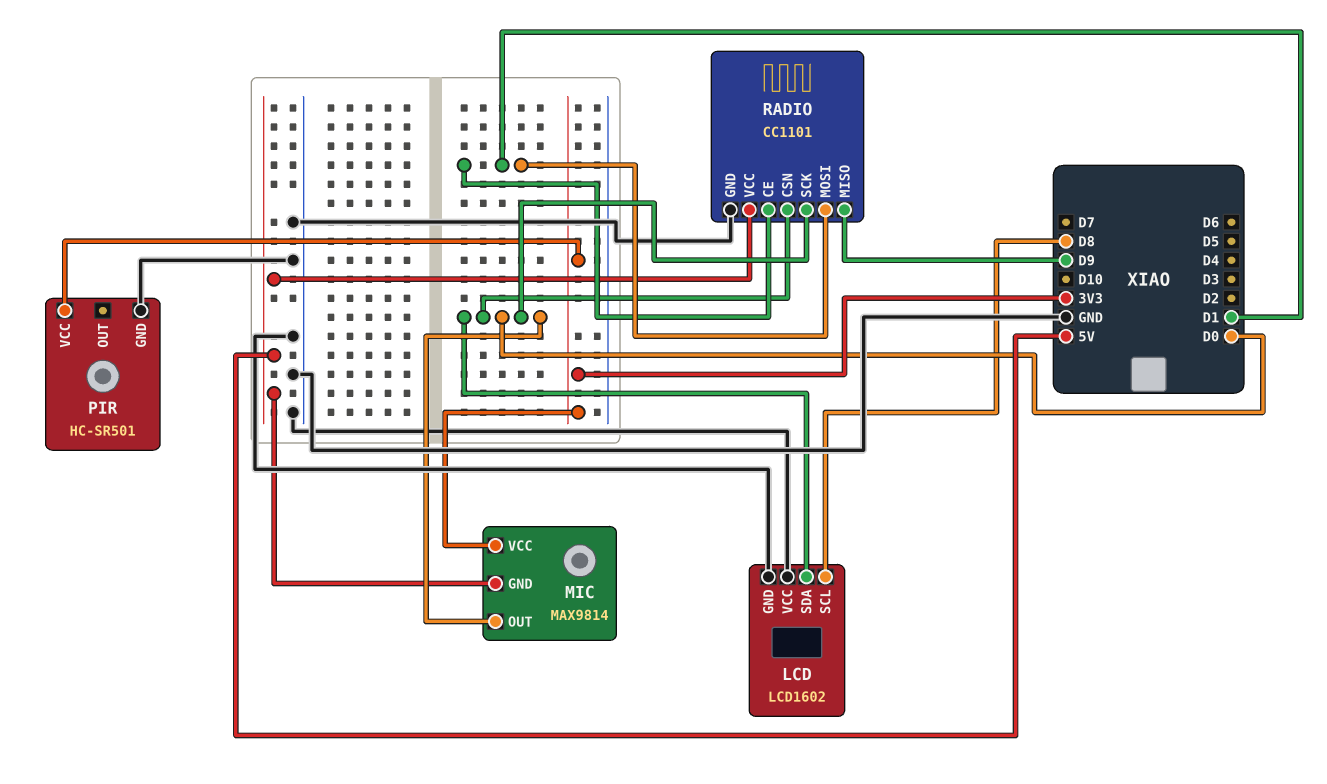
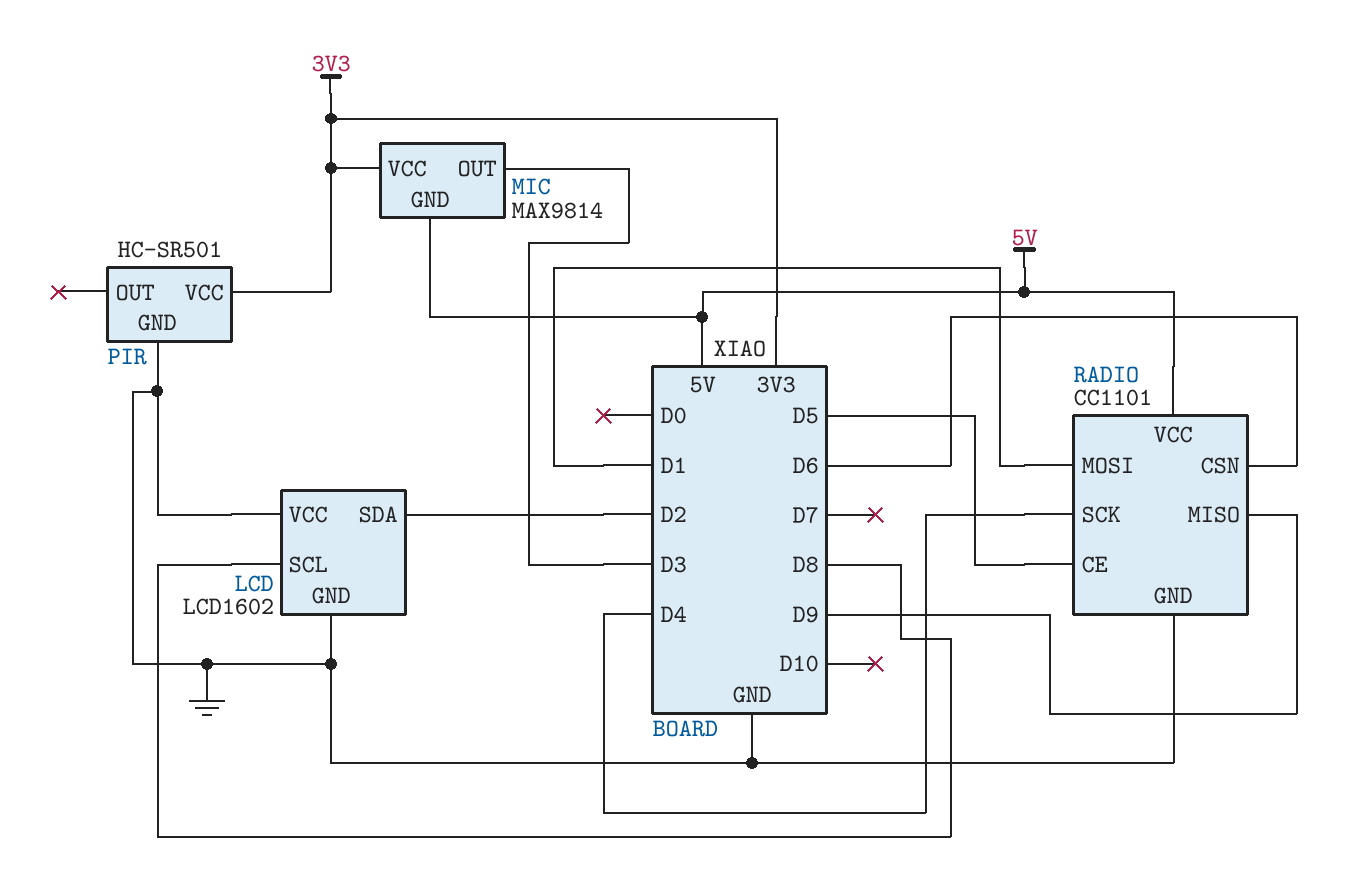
LCD pin SDA: D0 -> D2
MIC pin OUT: D0 -> D3
RADIO pin CE: D1 -> D5
RADIO pin CSN: D0 -> D6
RADIO pin SCK: D0 -> D4

